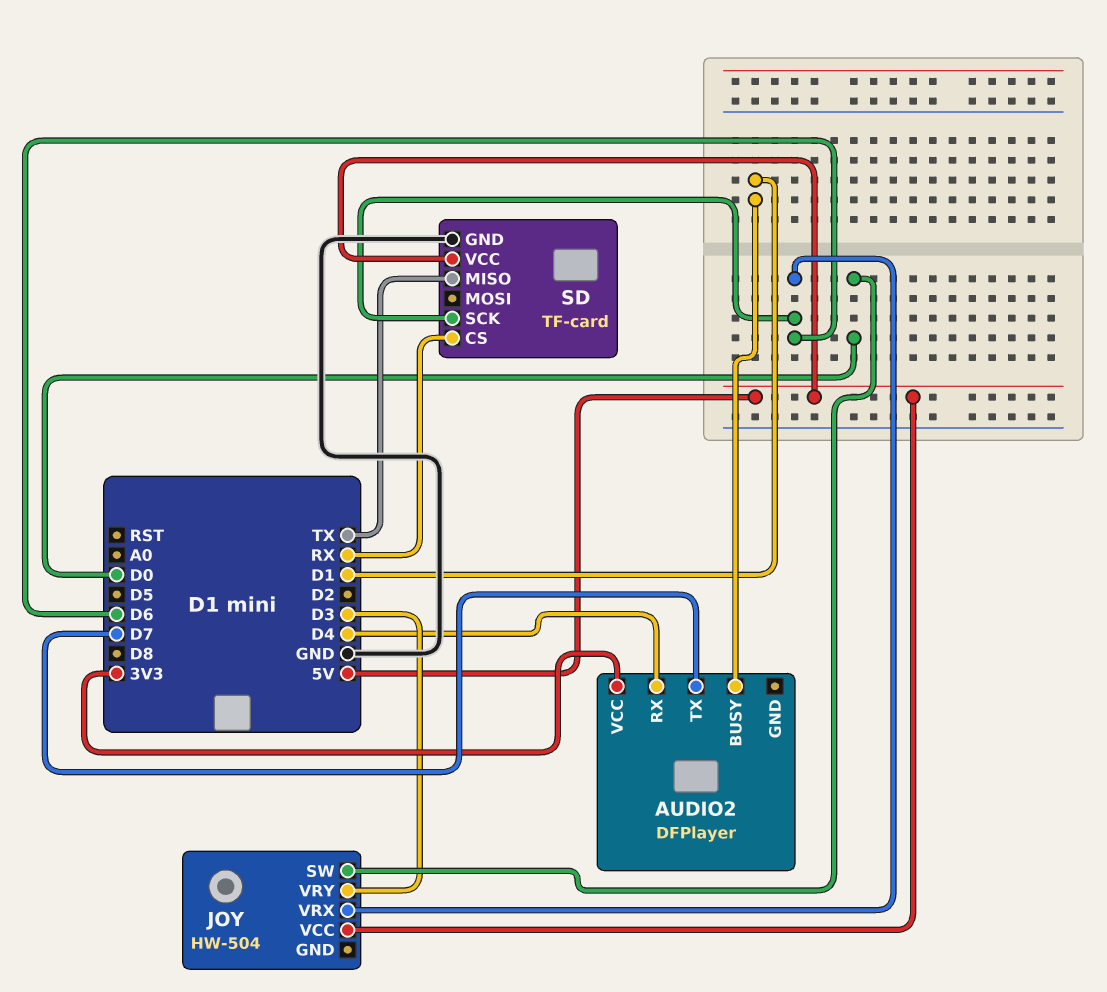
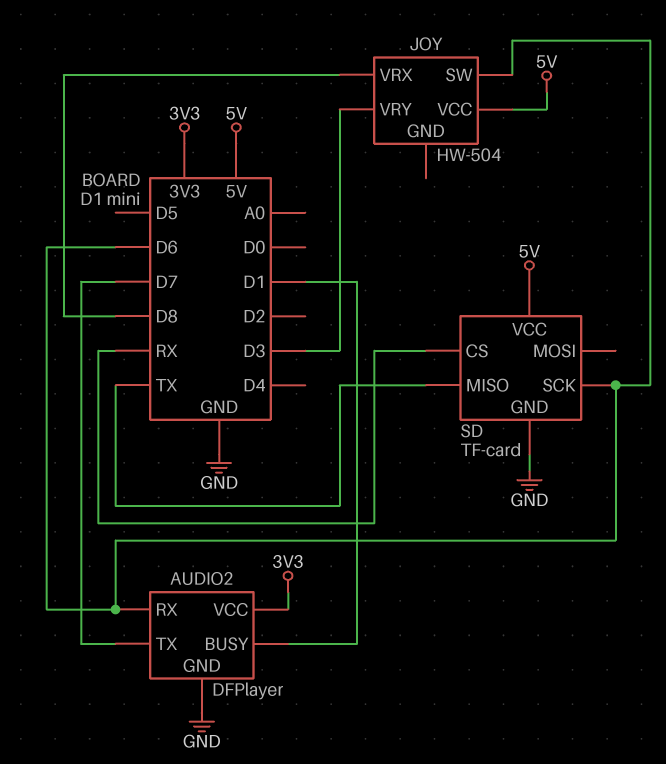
AUDIO2 pin GND: none -> GND
AUDIO2 pin RX: D4 -> D6
JOY pin SW: D0 -> D6
JOY pin VRX: D6 -> D8

